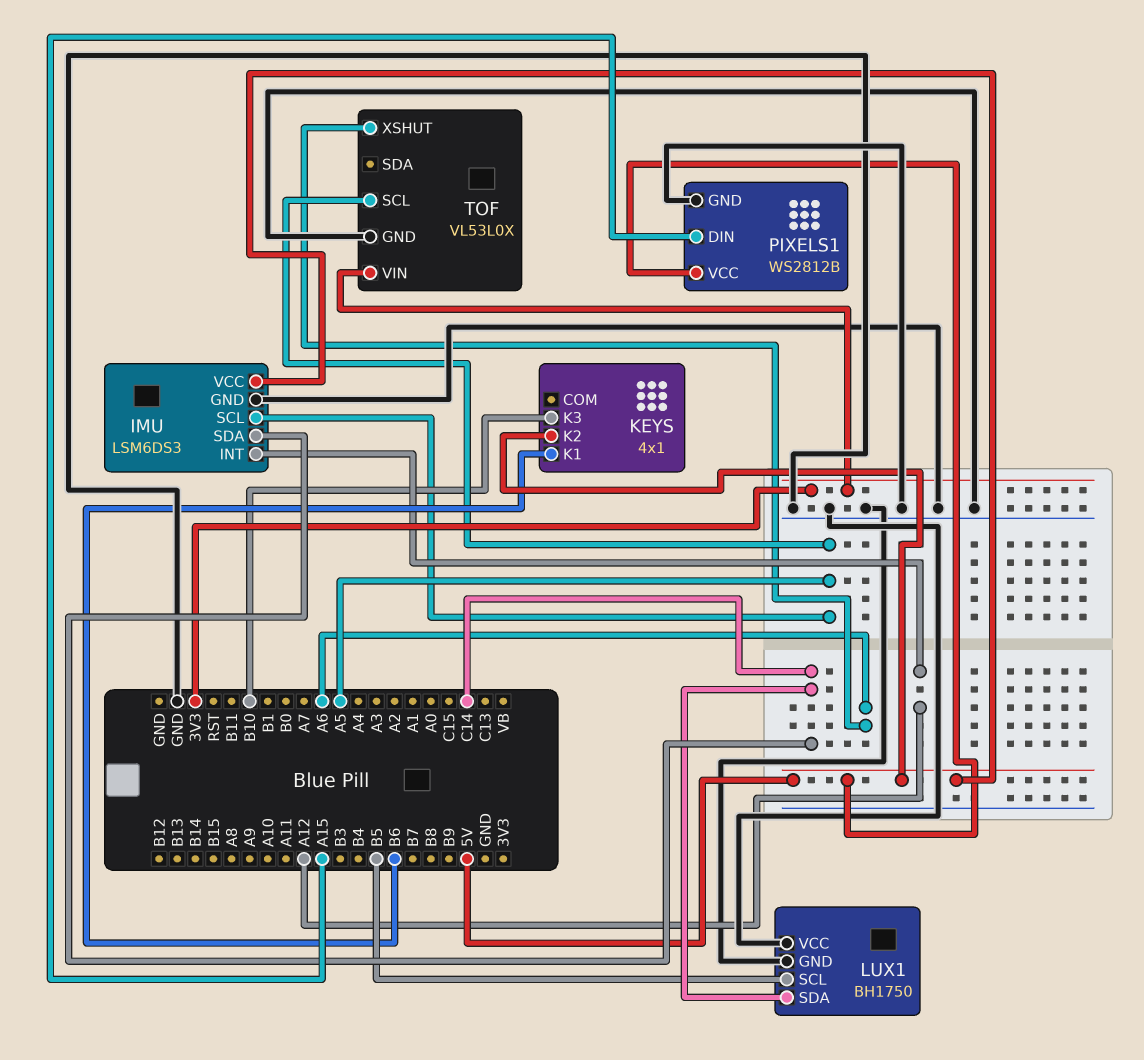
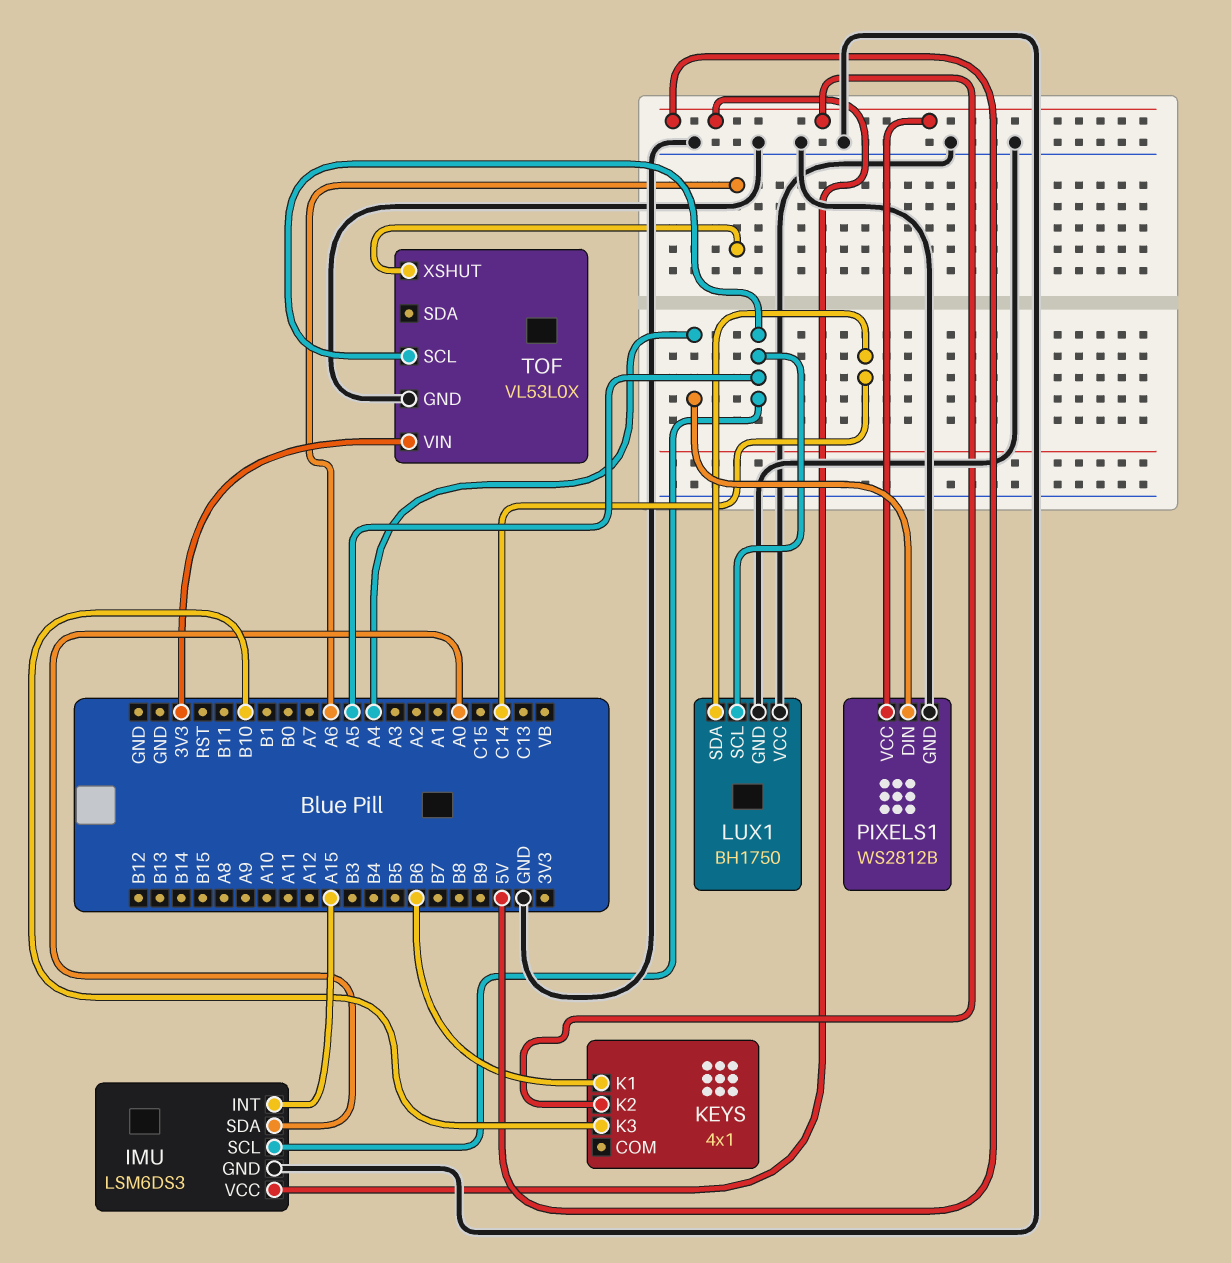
IMU pin INT: A12 -> A15
IMU pin SDA: C14 -> A0
LUX1 pin SCL: B5 -> A5
PIXELS1 pin DIN: A15 -> A4

